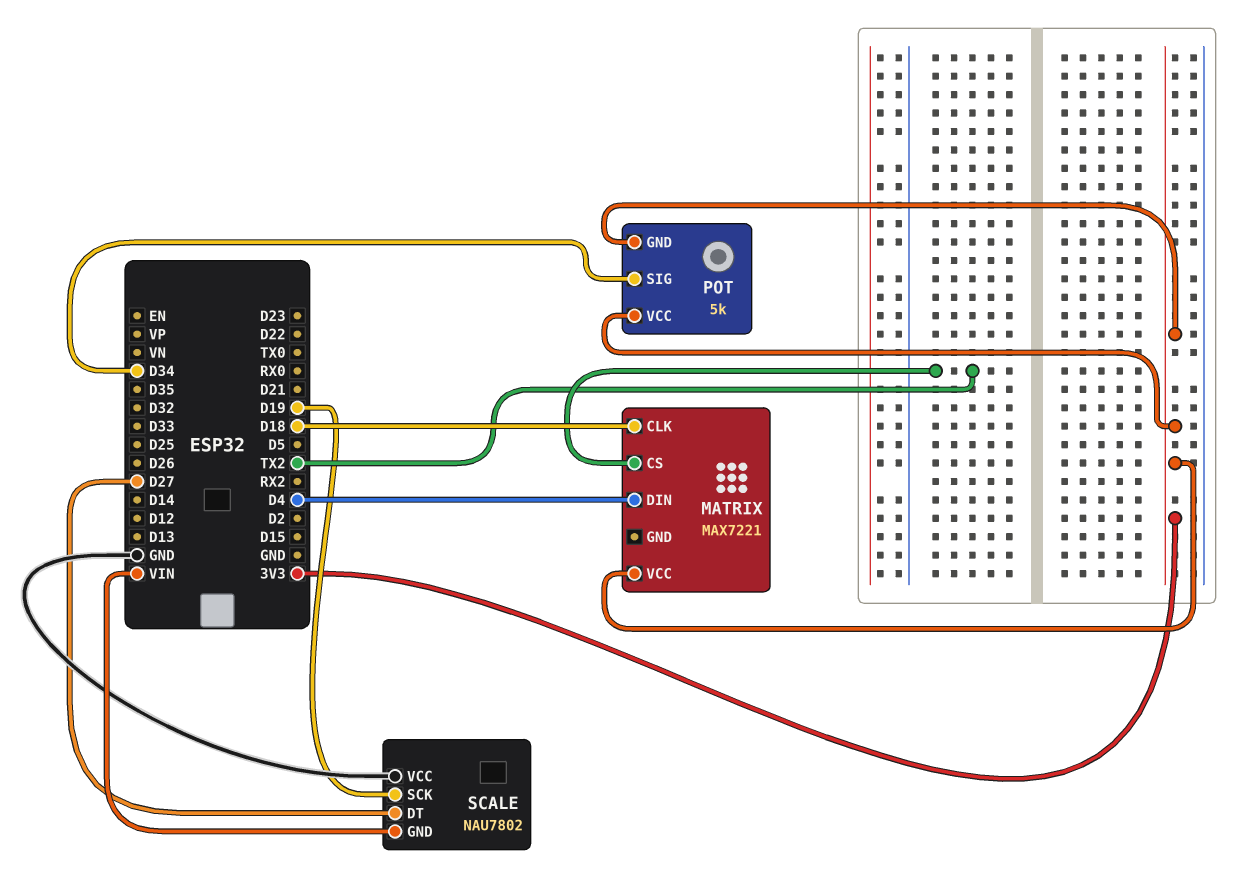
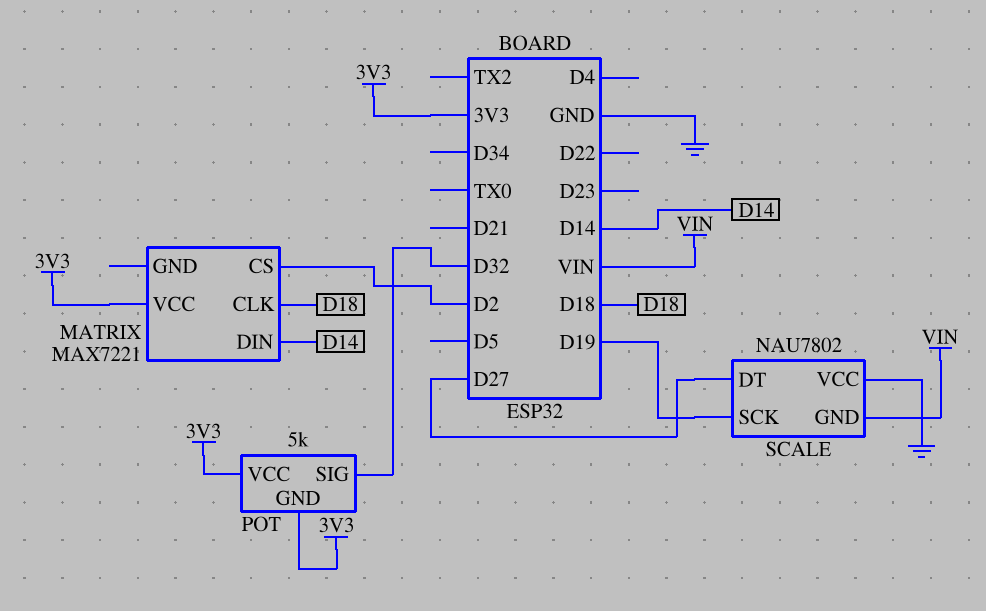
MATRIX pin CS: TX2 -> D2
MATRIX pin DIN: D4 -> D14
POT pin SIG: D34 -> D32

